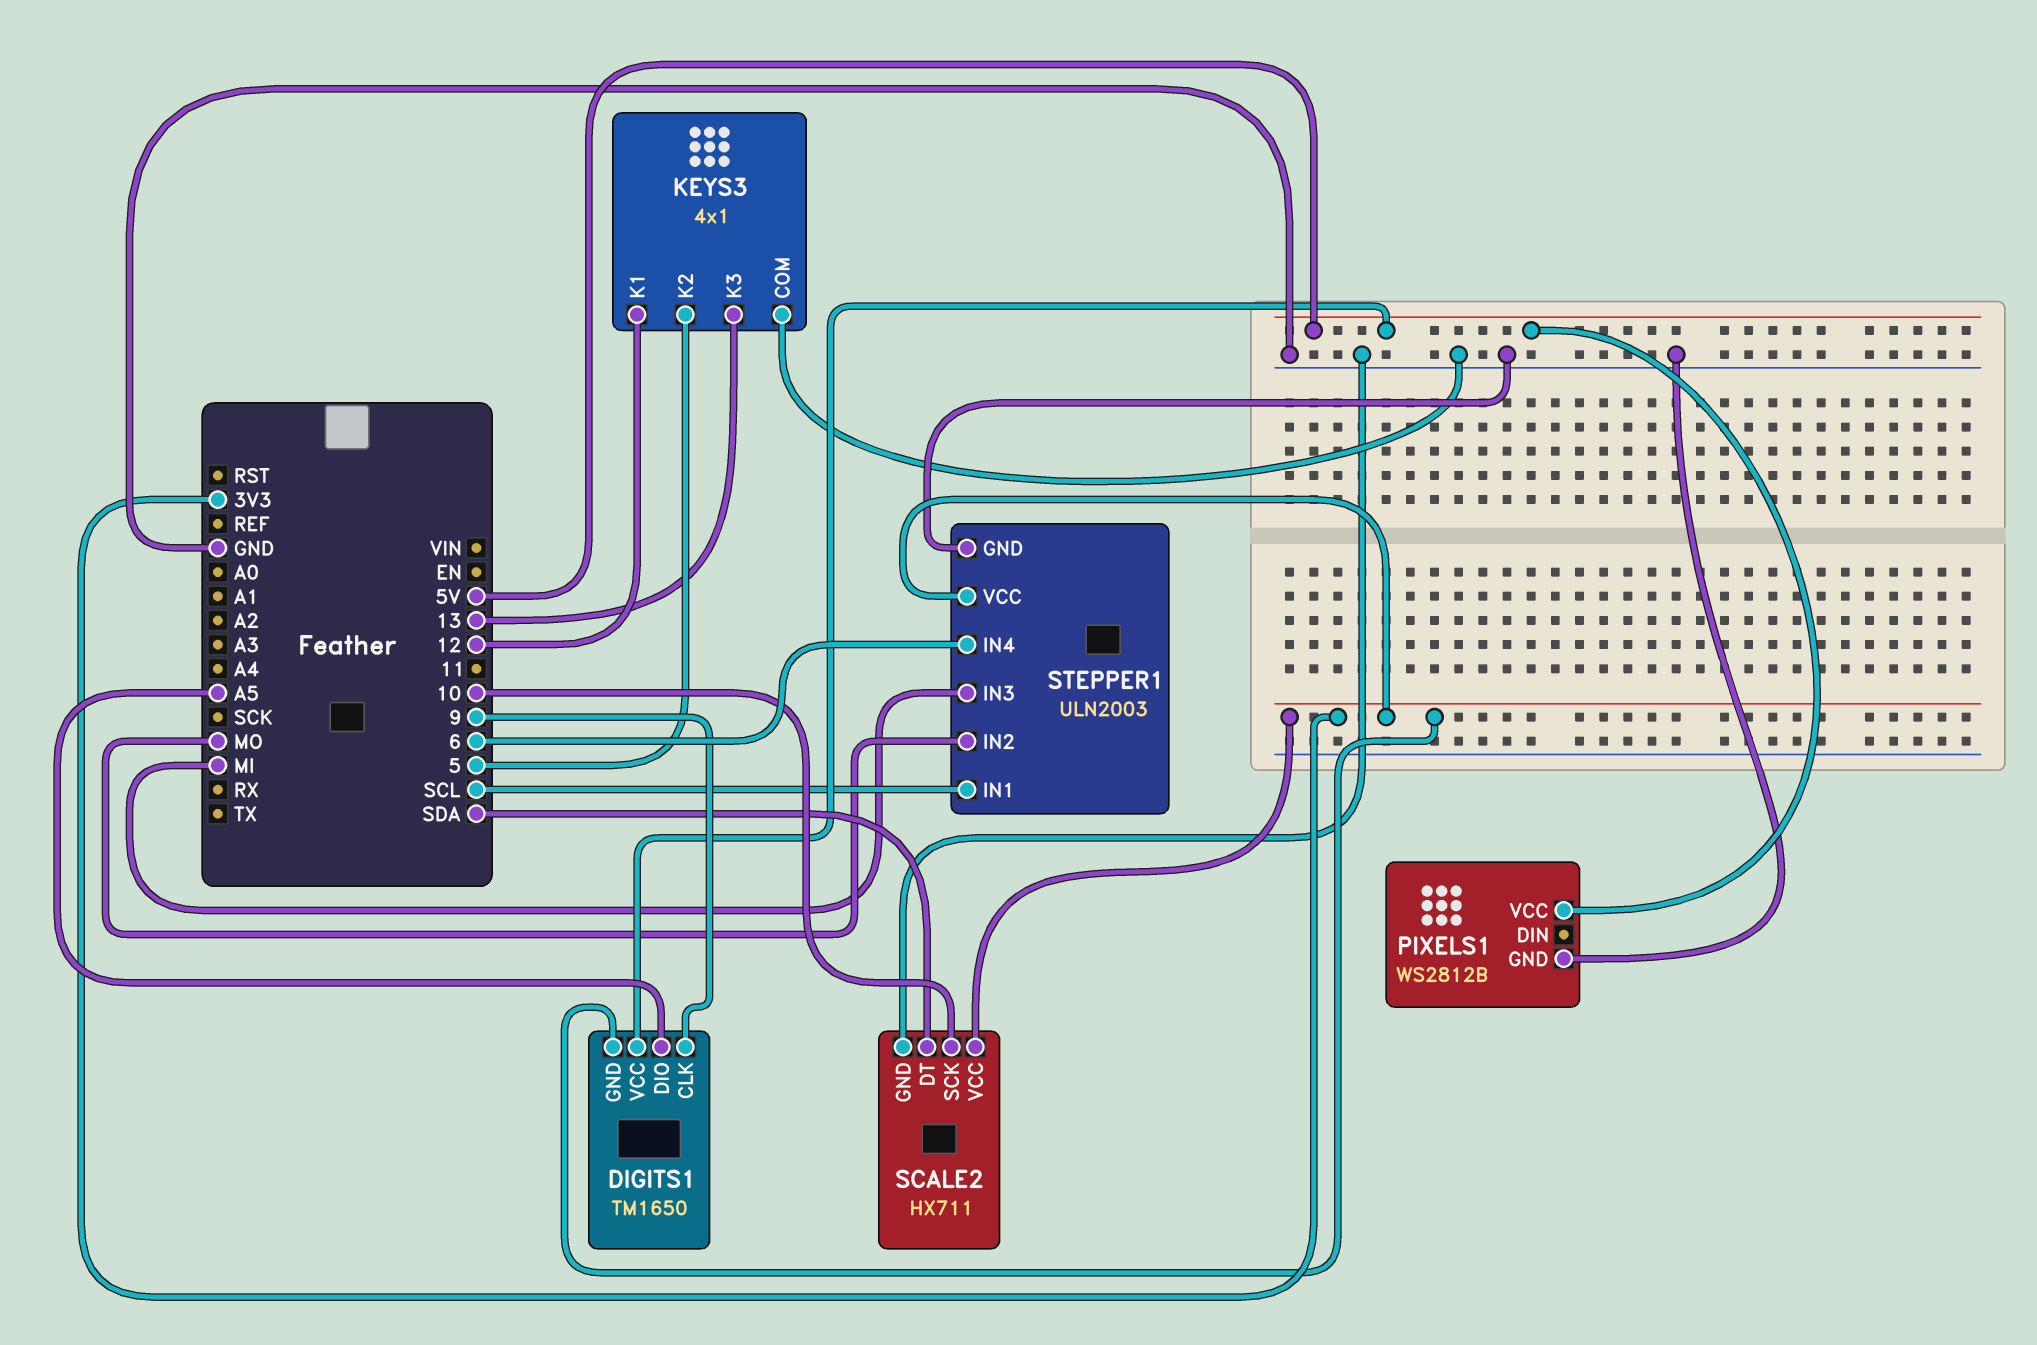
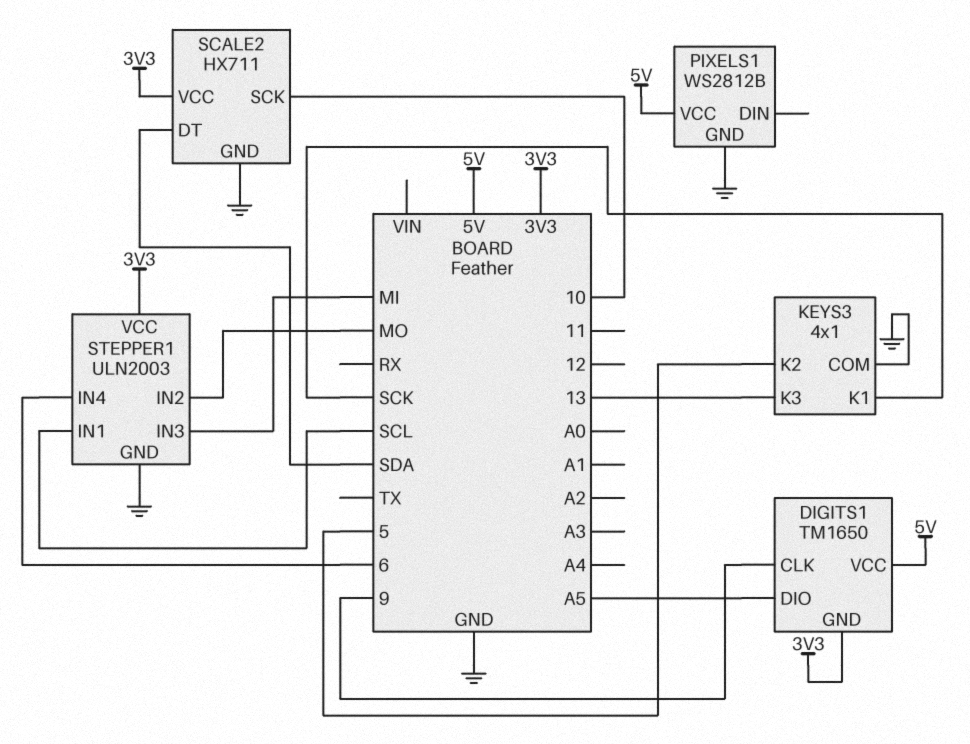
KEYS3 pin K1: 12 -> SCK

